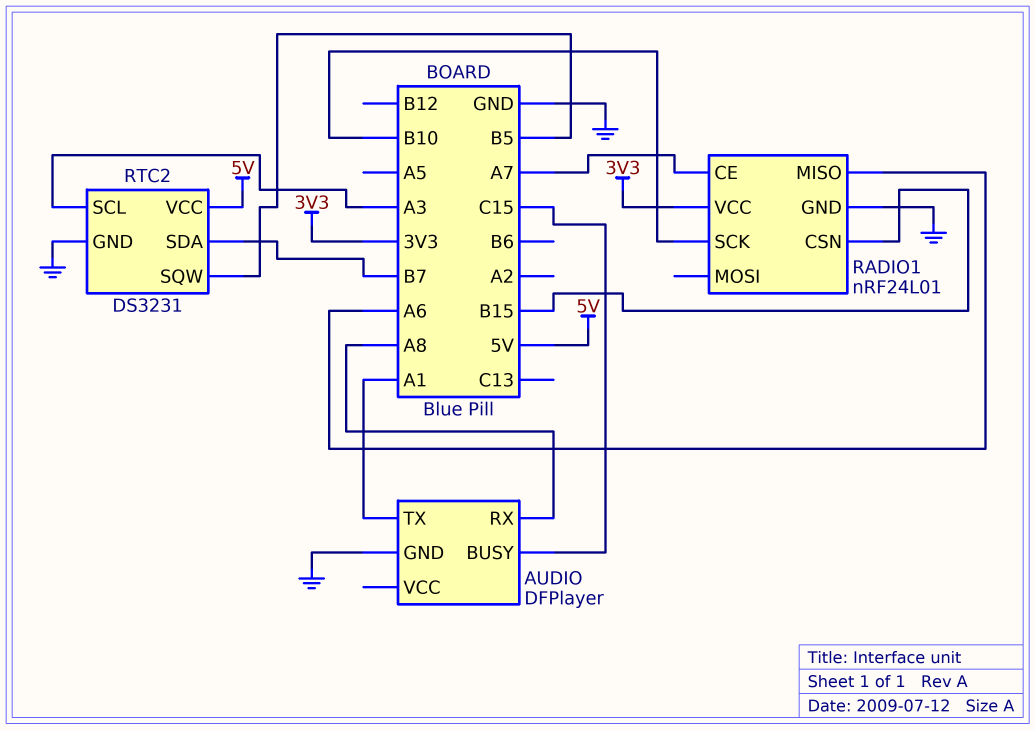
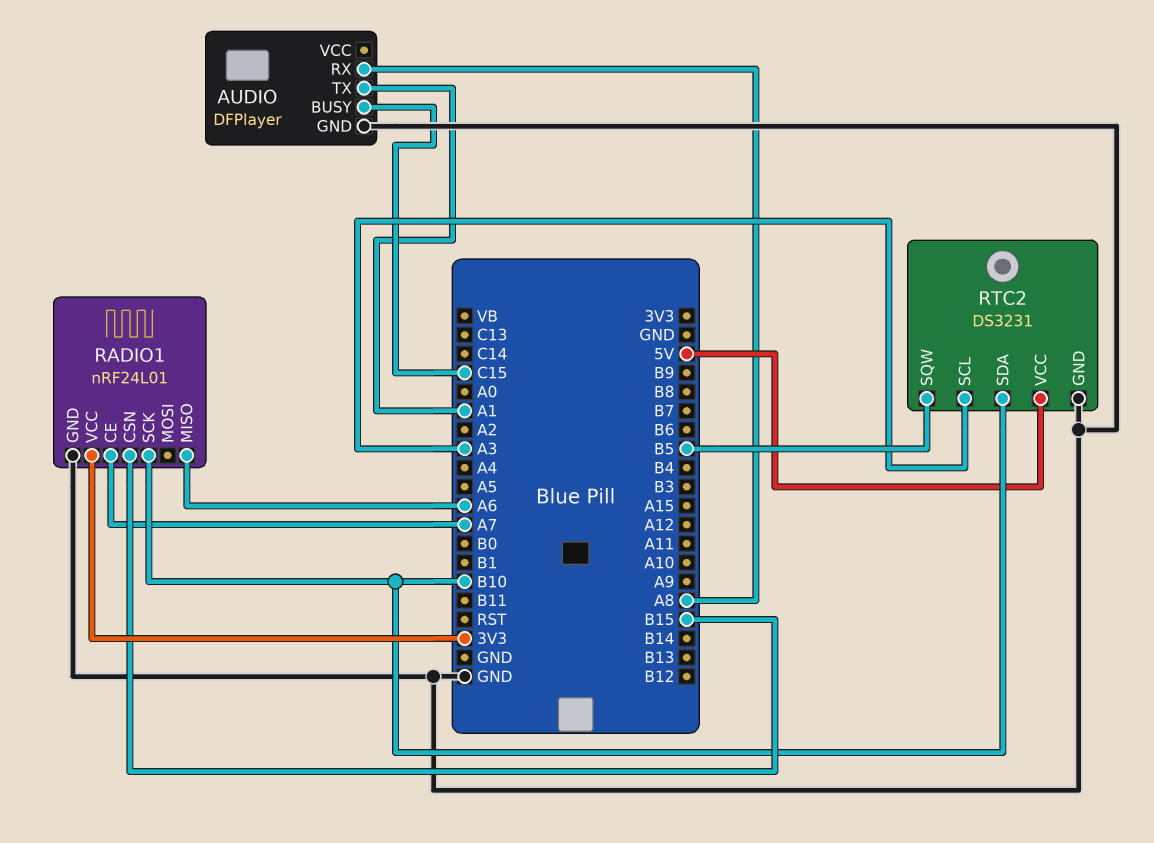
RTC2 pin SDA: B7 -> B10

